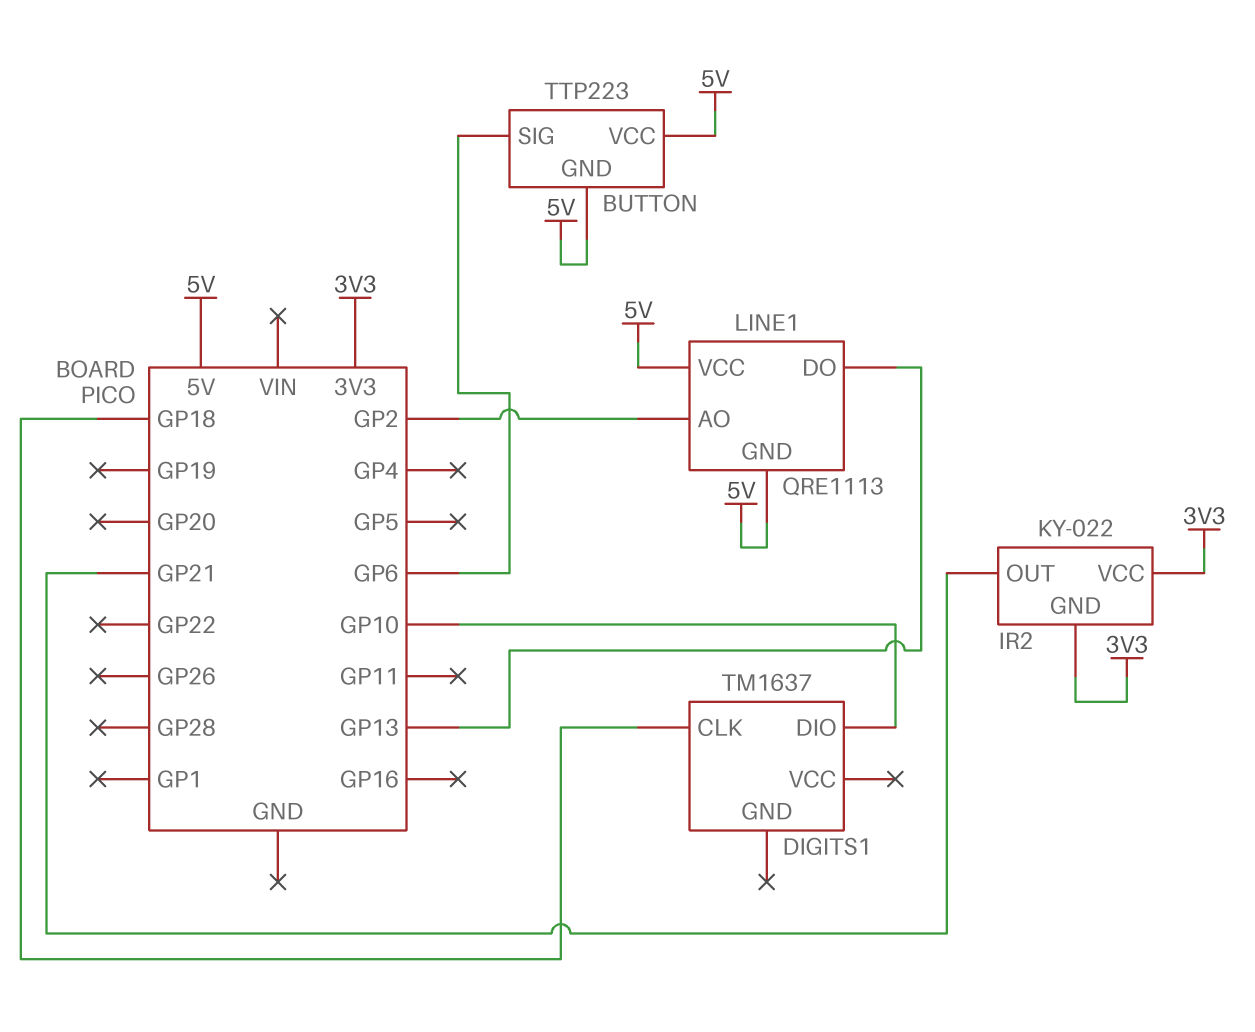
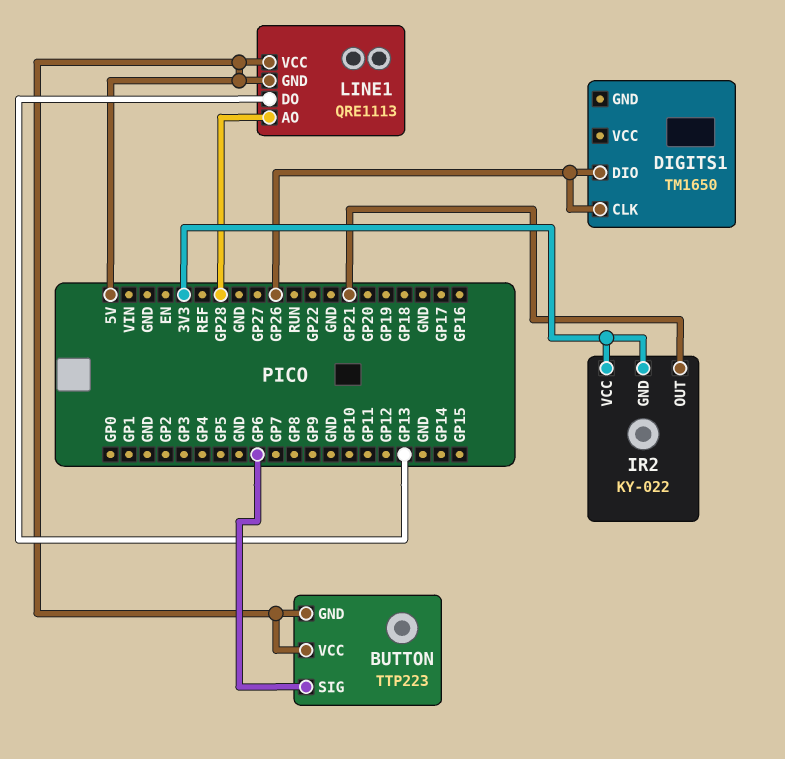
DIGITS1: TM1637 -> TM1650
DIGITS1 pin CLK: GP18 -> GP26
DIGITS1 pin DIO: GP10 -> GP26
LINE1 pin AO: GP2 -> GP28

